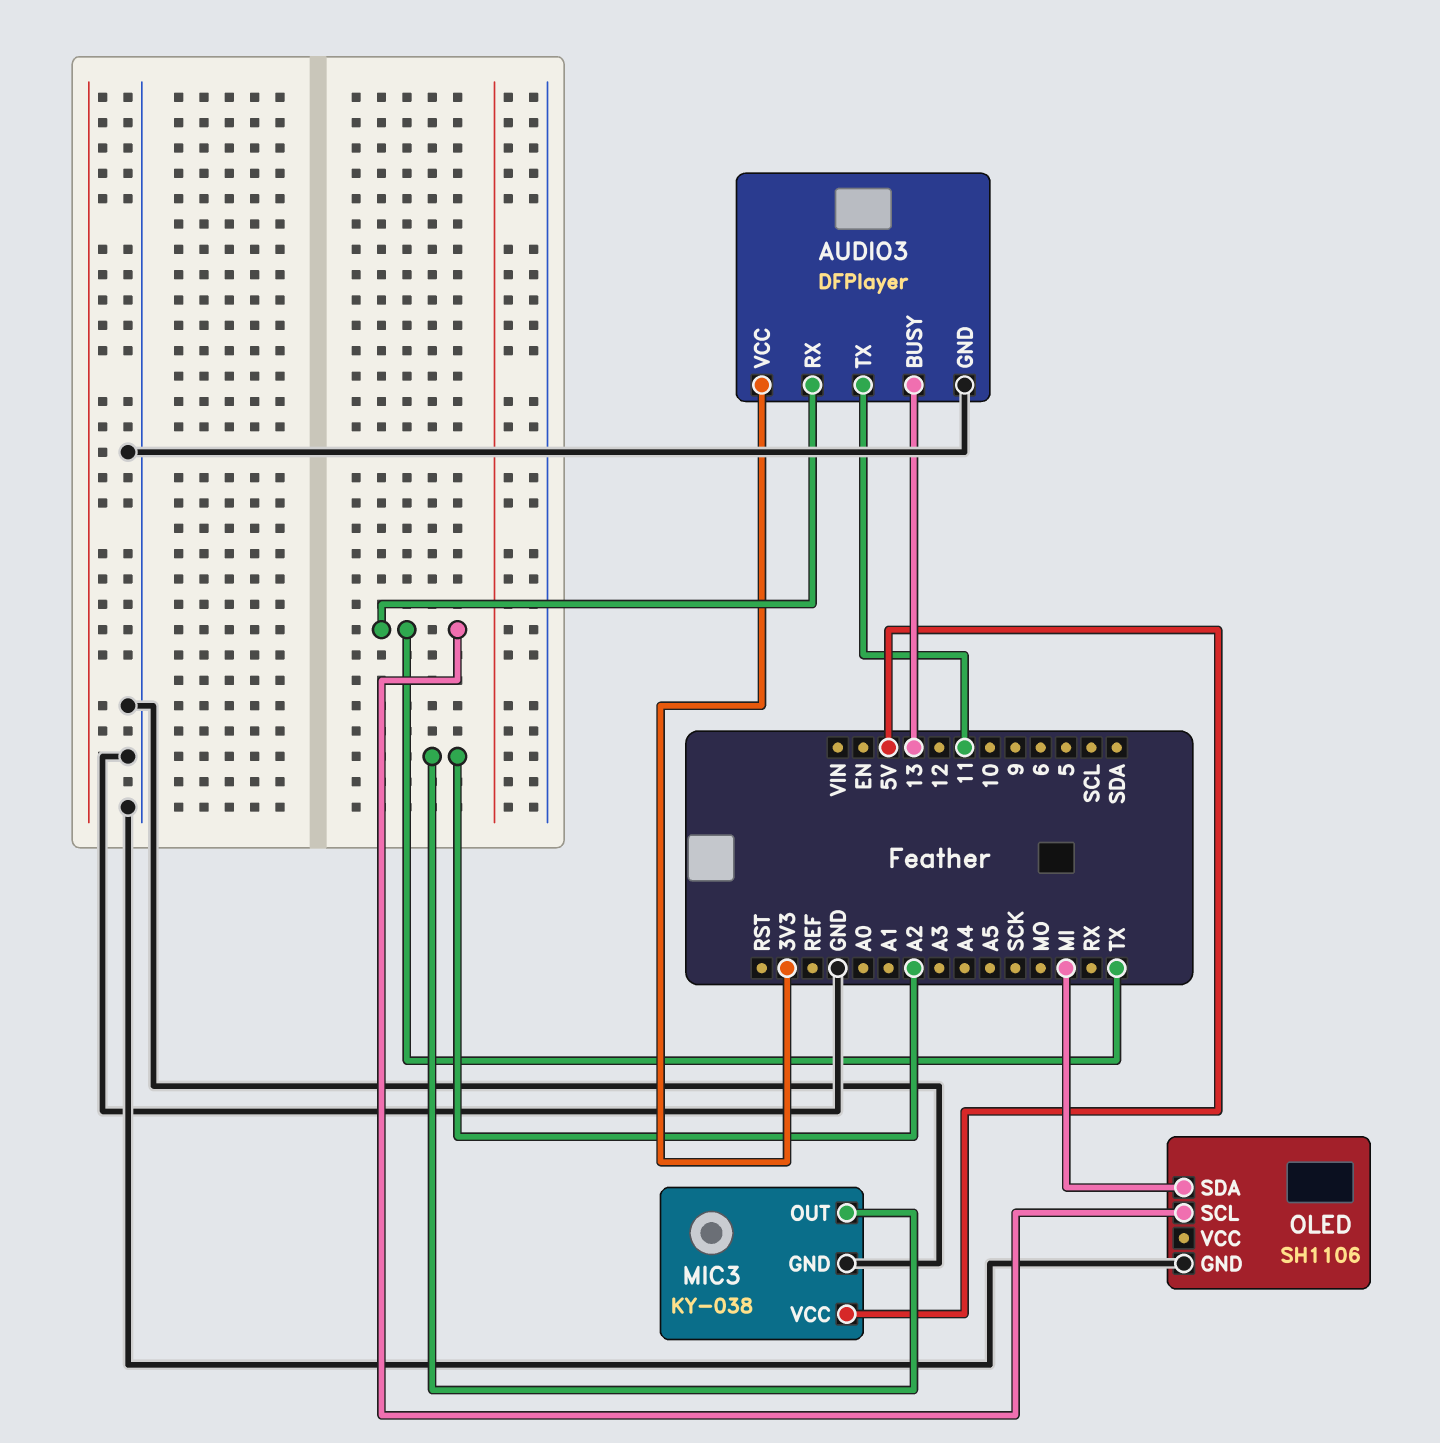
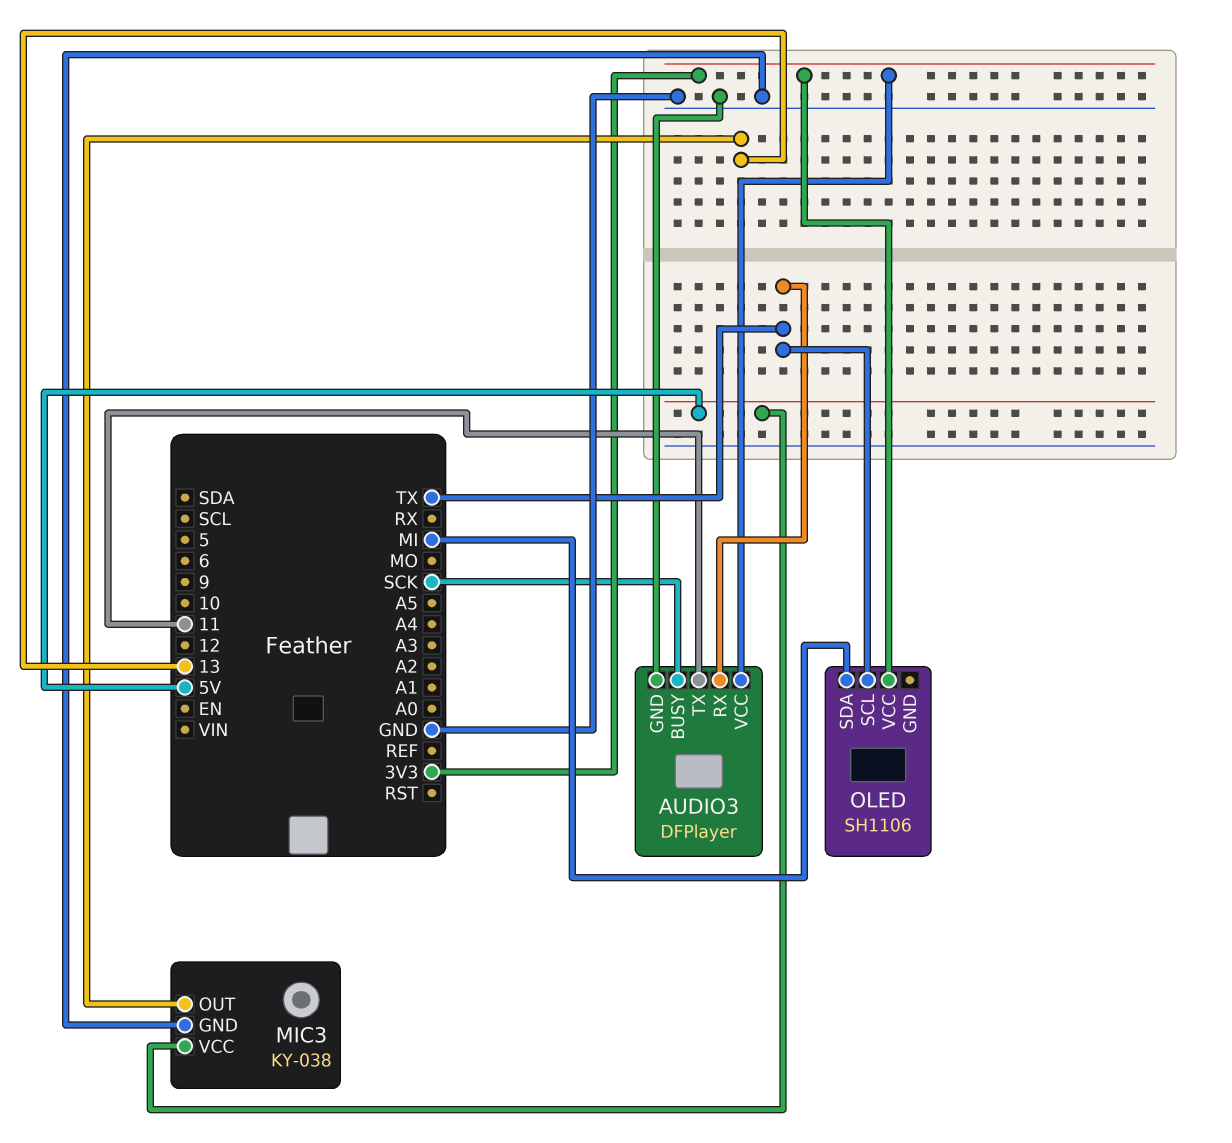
AUDIO3 pin BUSY: 13 -> SCK
MIC3 pin OUT: A2 -> 13
OLED pin GND: GND -> none
OLED pin VCC: none -> 3V3

